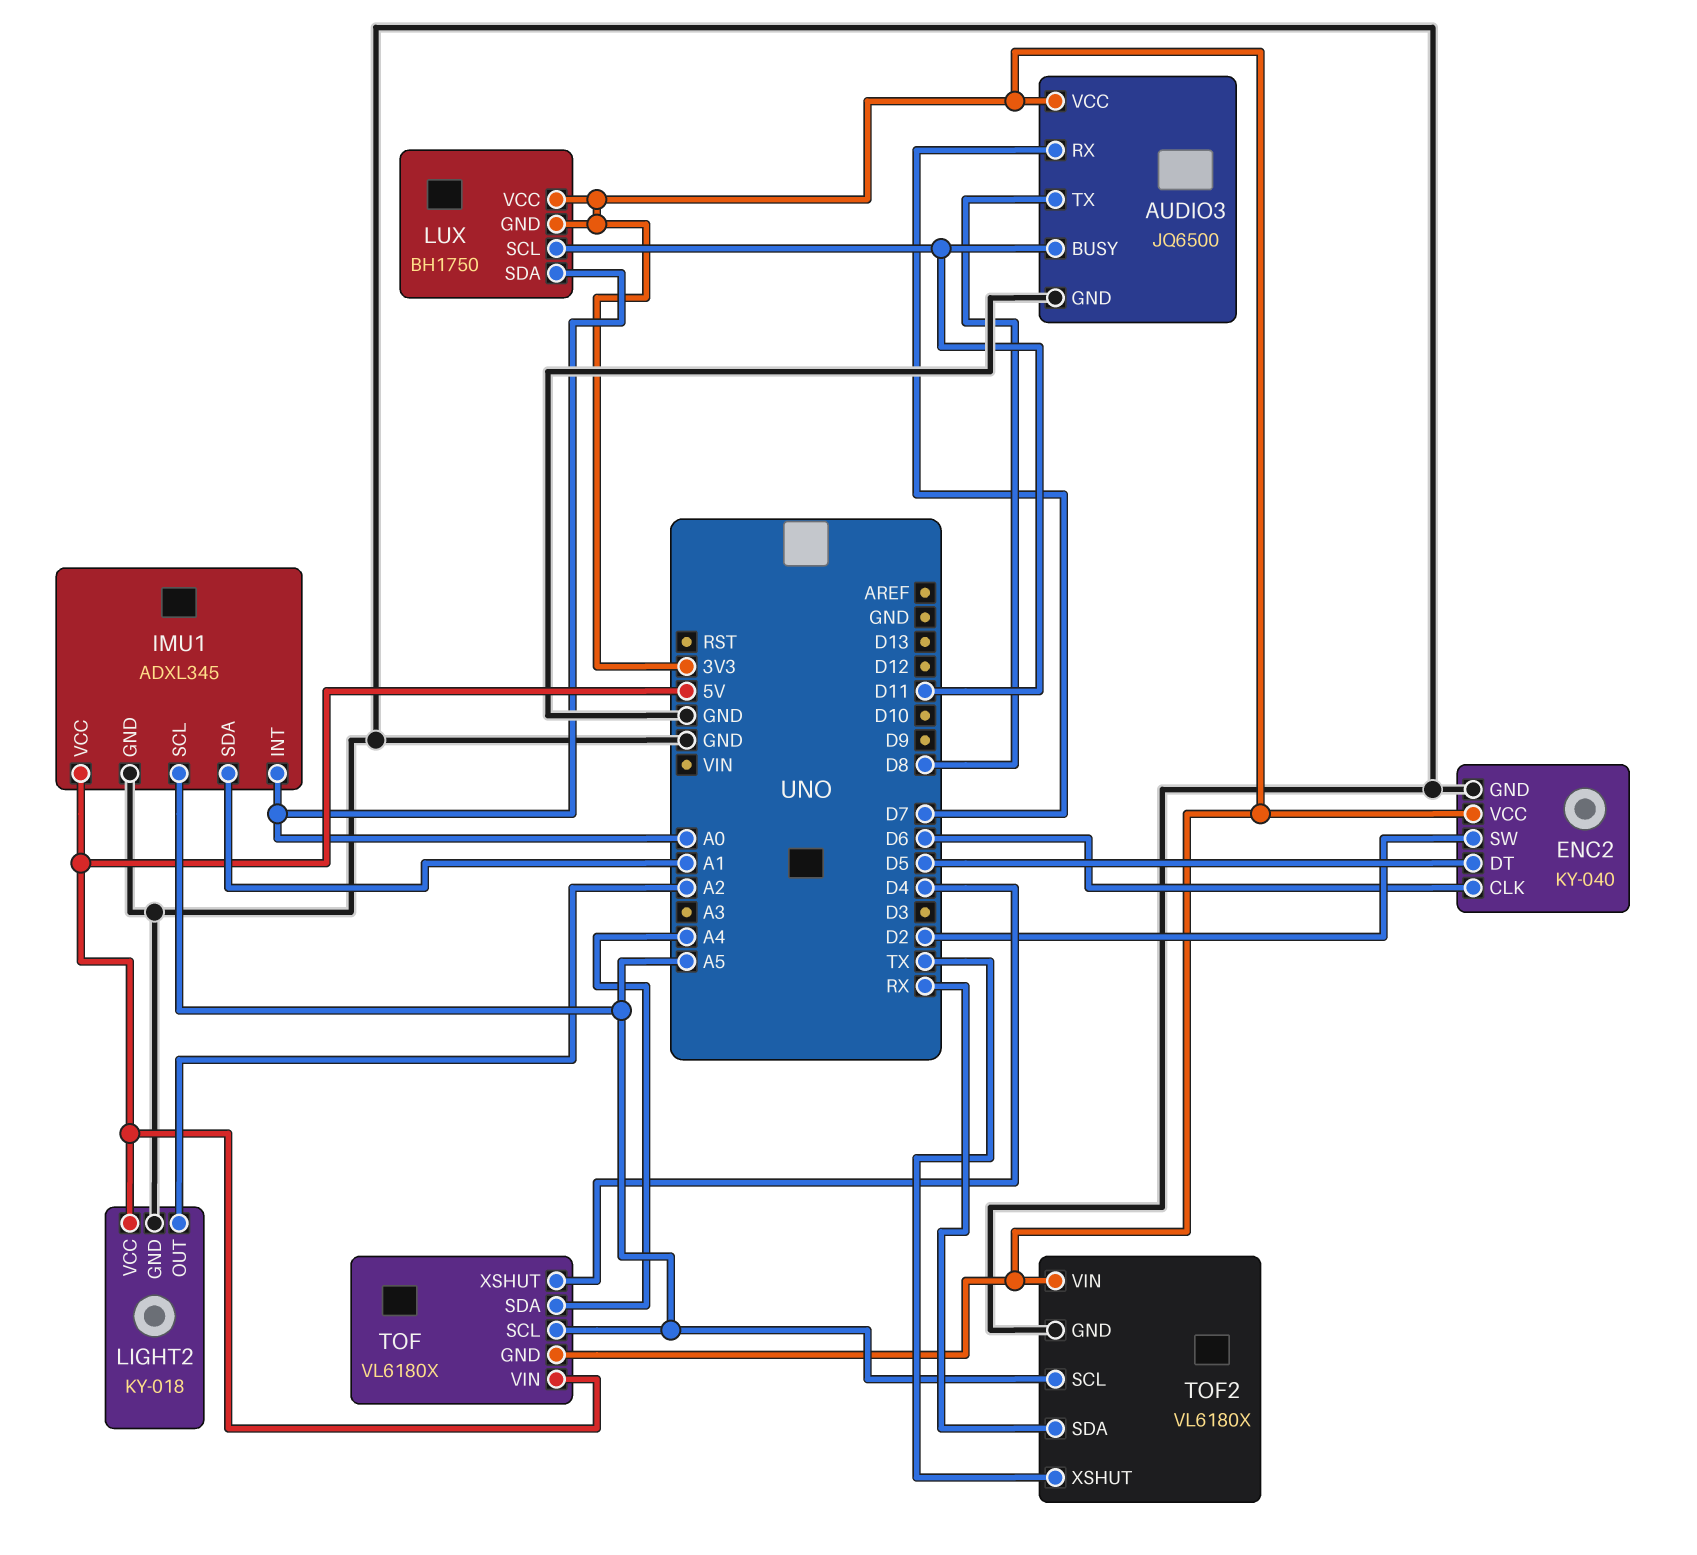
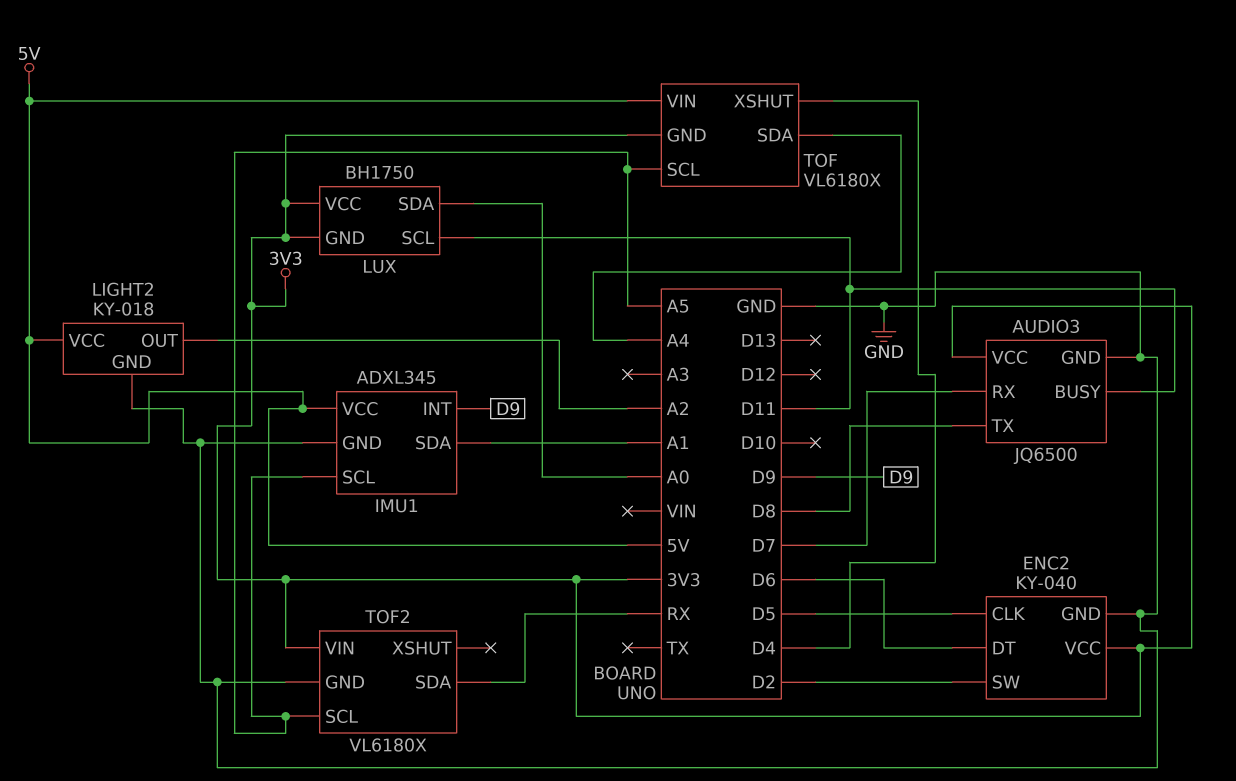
ENC2 pin CLK: D6 -> D5
ENC2 pin DT: D5 -> D6
IMU1 pin INT: A0 -> D9
TOF2 pin XSHUT: TX -> none

